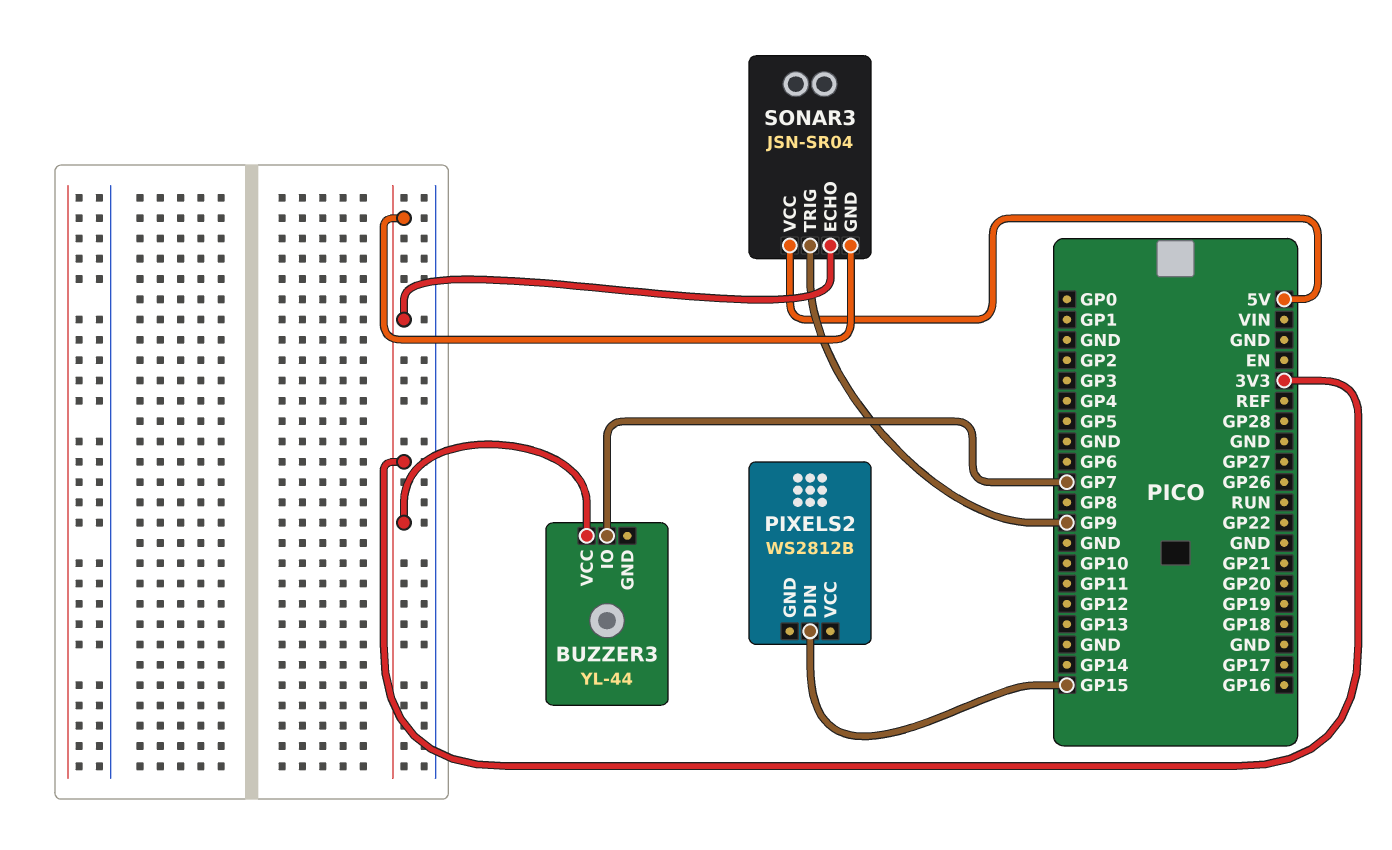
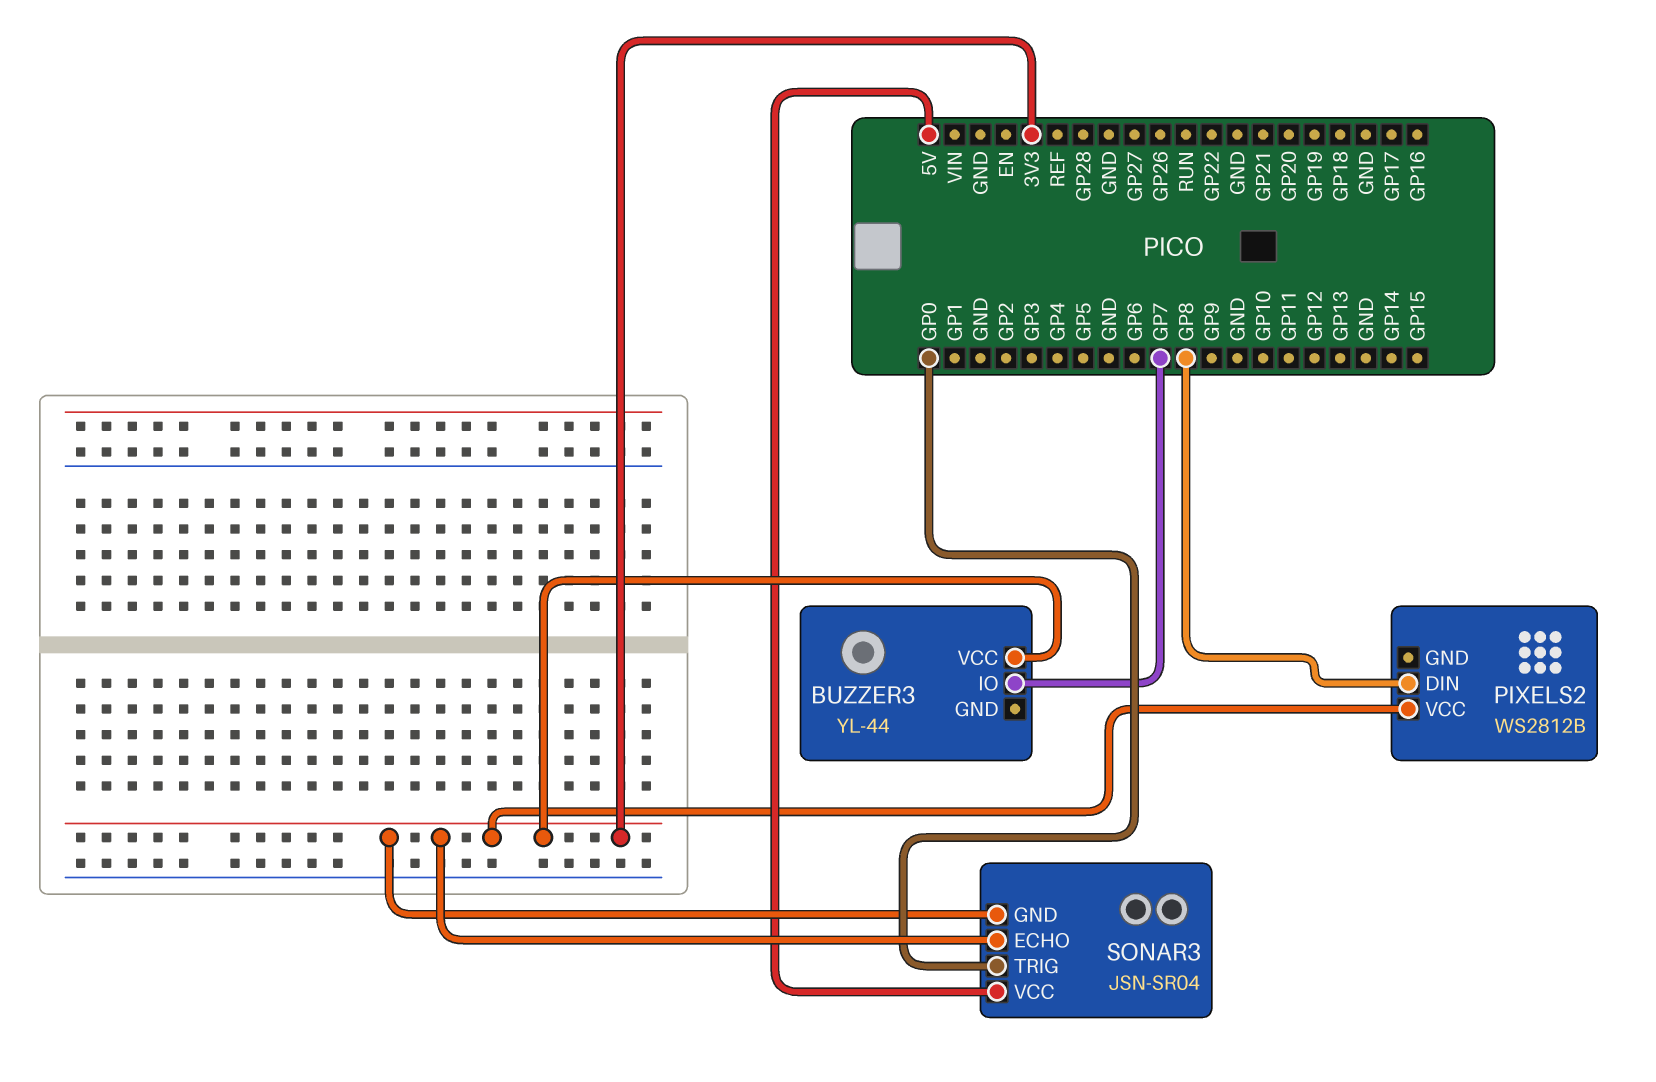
PIXELS2 pin DIN: GP15 -> GP8
PIXELS2 pin VCC: none -> 3V3
SONAR3 pin TRIG: GP9 -> GP0

